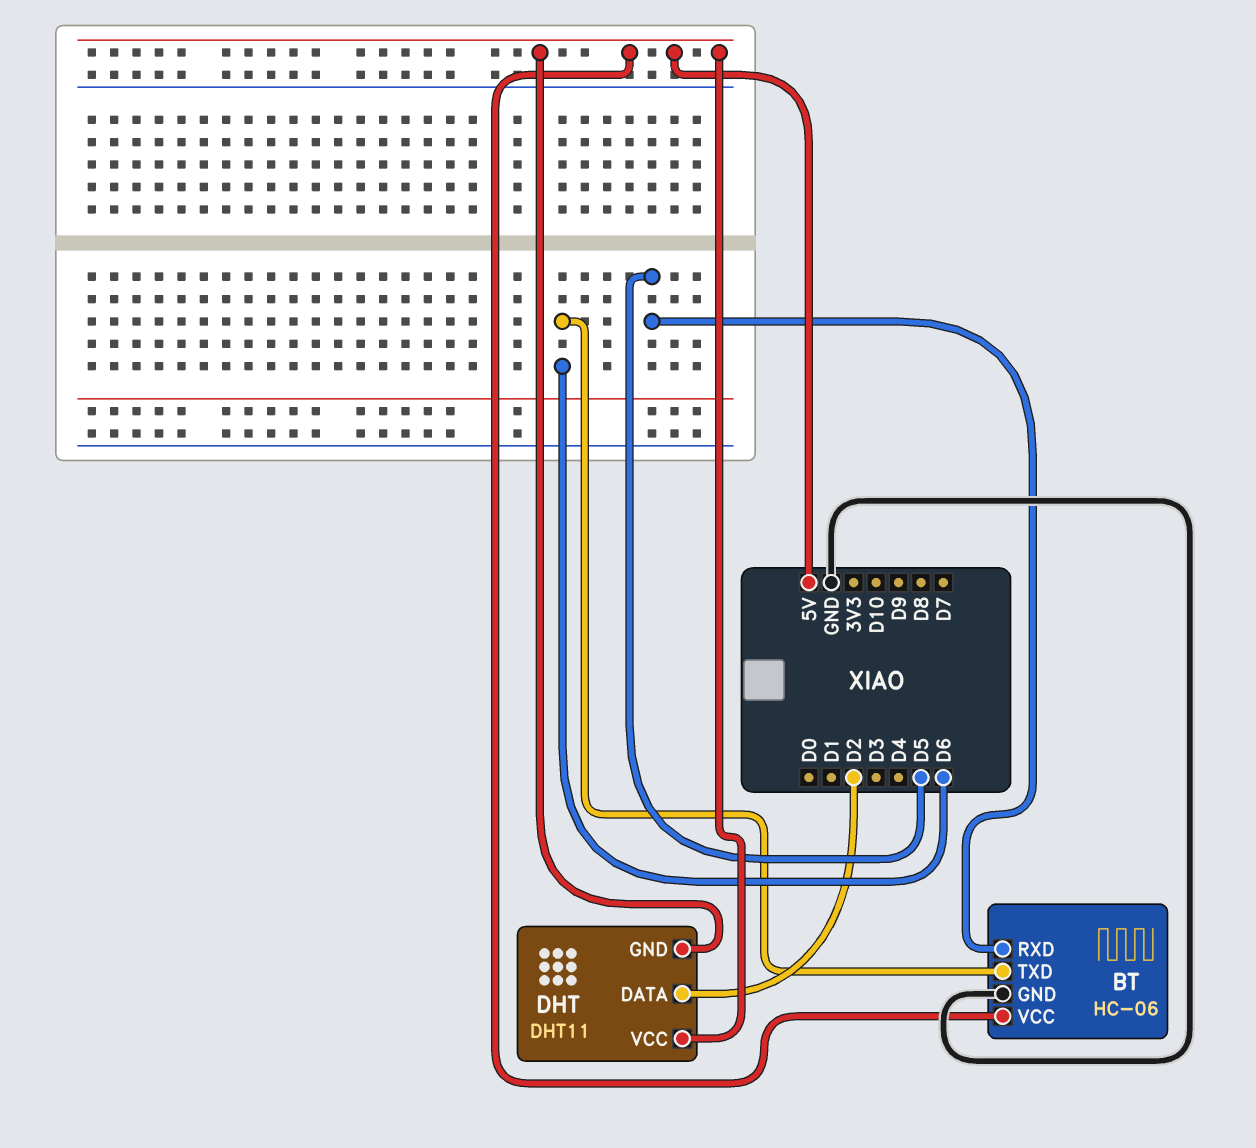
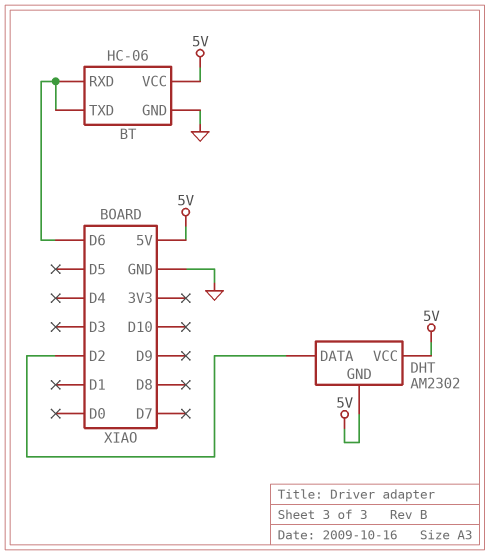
BT pin RXD: D5 -> D6
DHT: DHT11 -> AM2302

